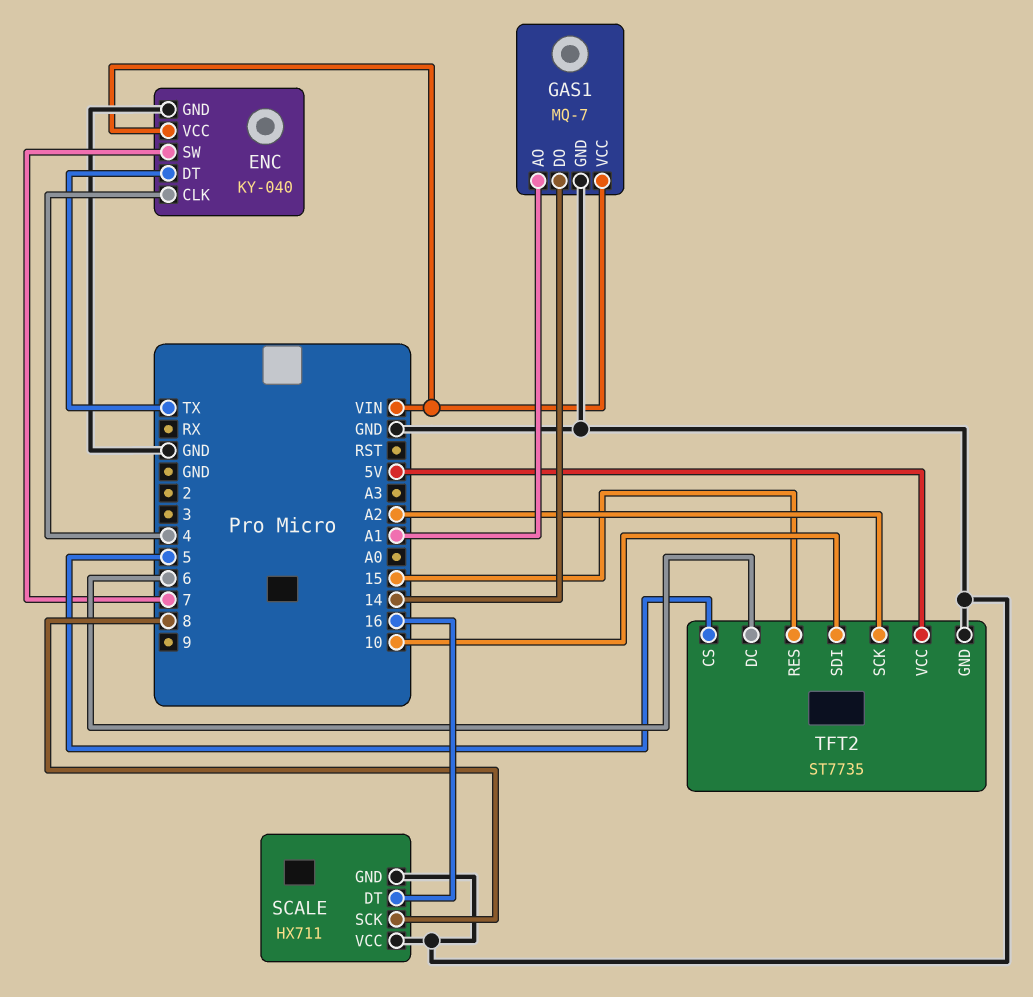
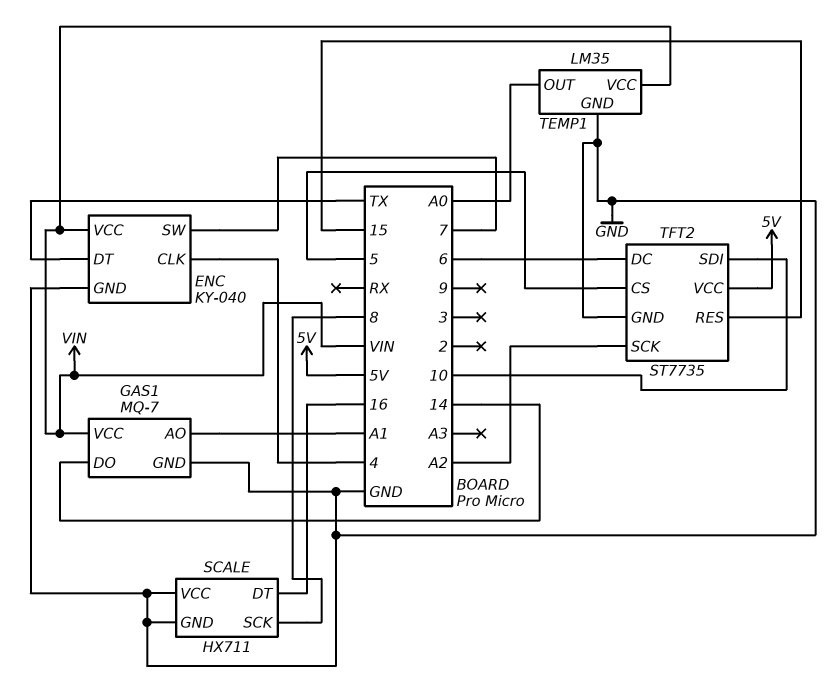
TEMP1: none -> LM35
TEMP1 pin GND: none -> GND
TEMP1 pin OUT: none -> A0
TEMP1 pin VCC: none -> VIN

